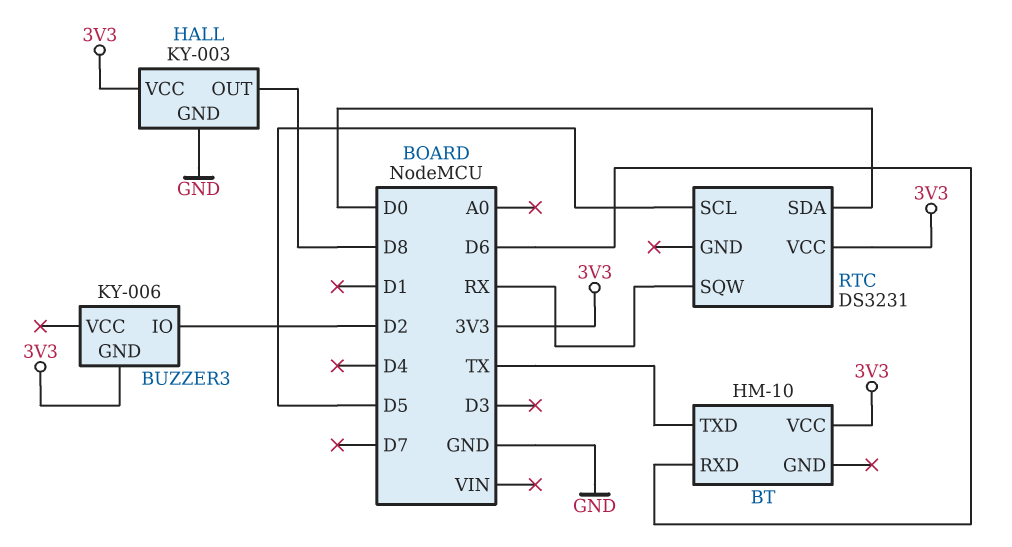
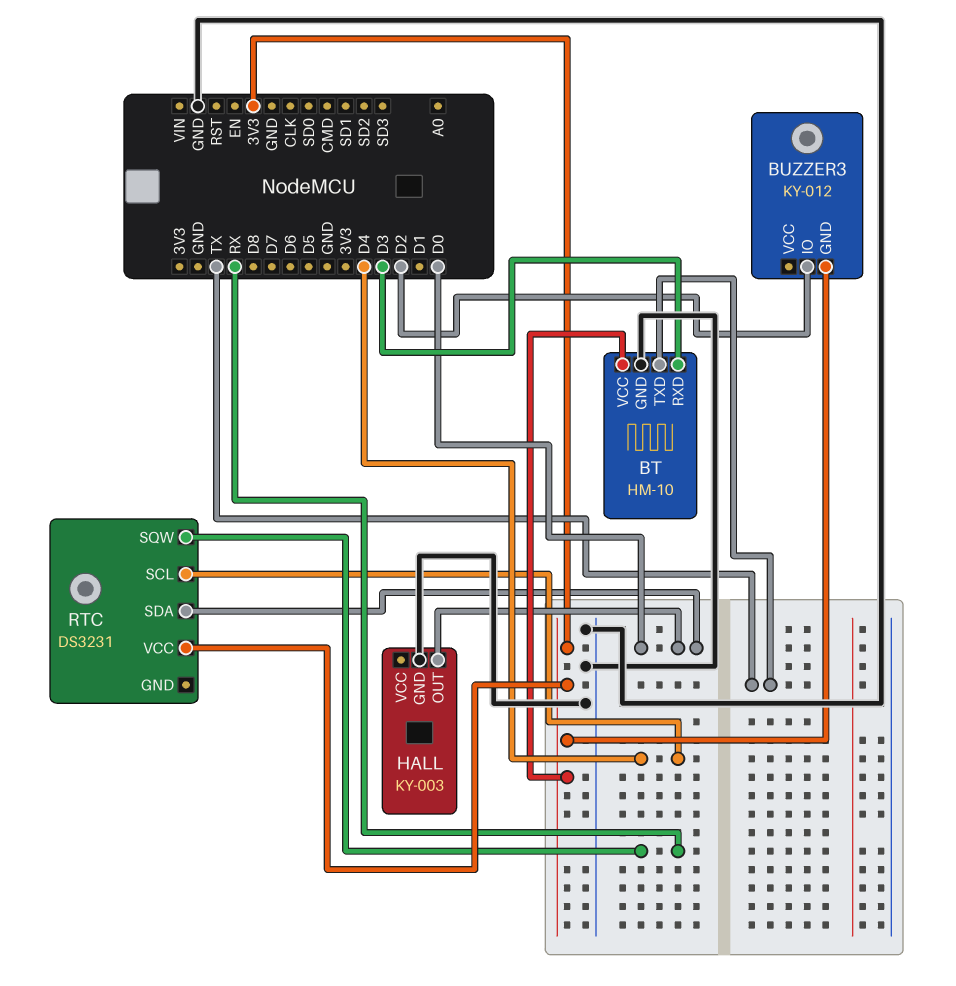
BT pin GND: none -> GND
BT pin RXD: D6 -> D3
BUZZER3: KY-006 -> KY-012
HALL pin OUT: D8 -> D0
HALL pin VCC: 3V3 -> none
RTC pin SCL: D5 -> D4

